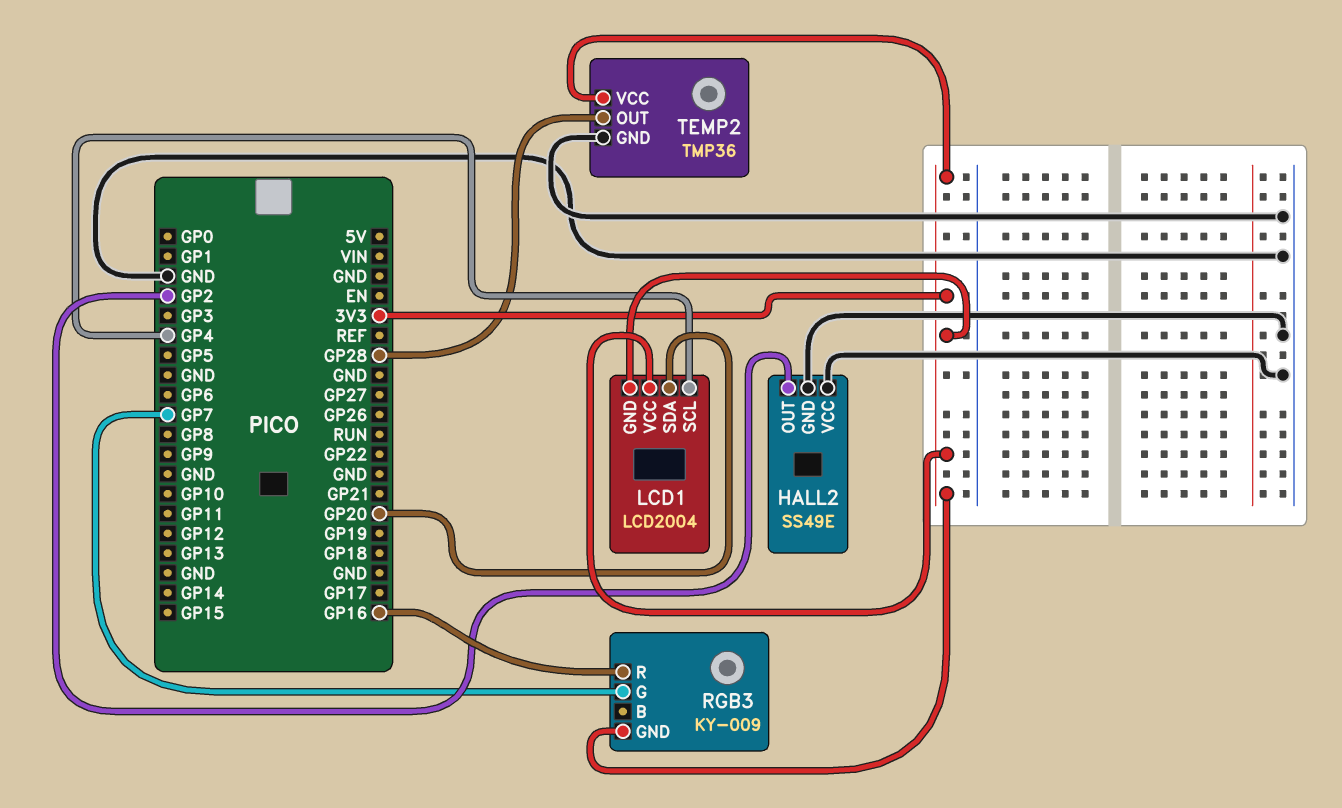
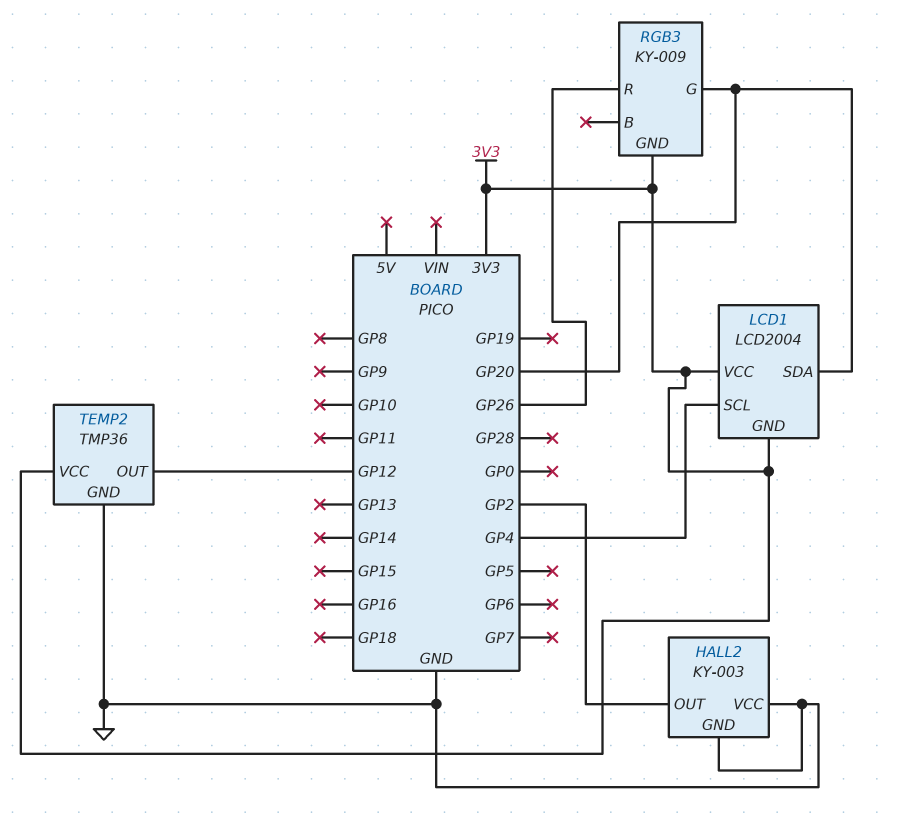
HALL2: SS49E -> KY-003
RGB3 pin G: GP7 -> GP20
RGB3 pin R: GP16 -> GP26
TEMP2 pin OUT: GP28 -> GP12

